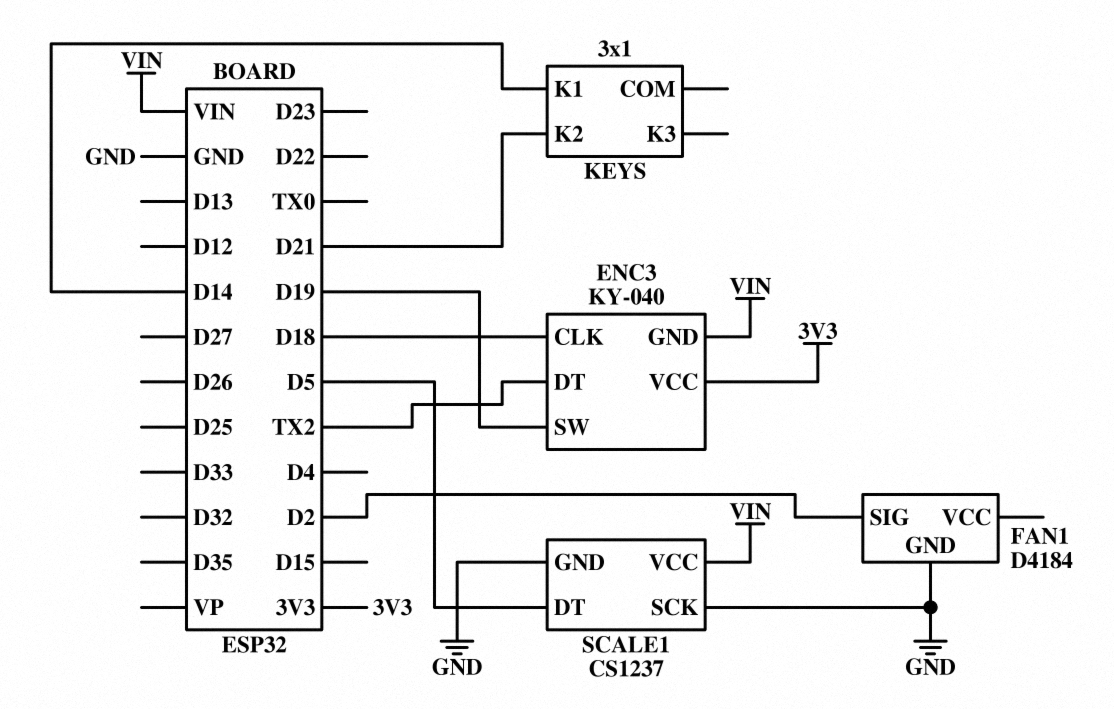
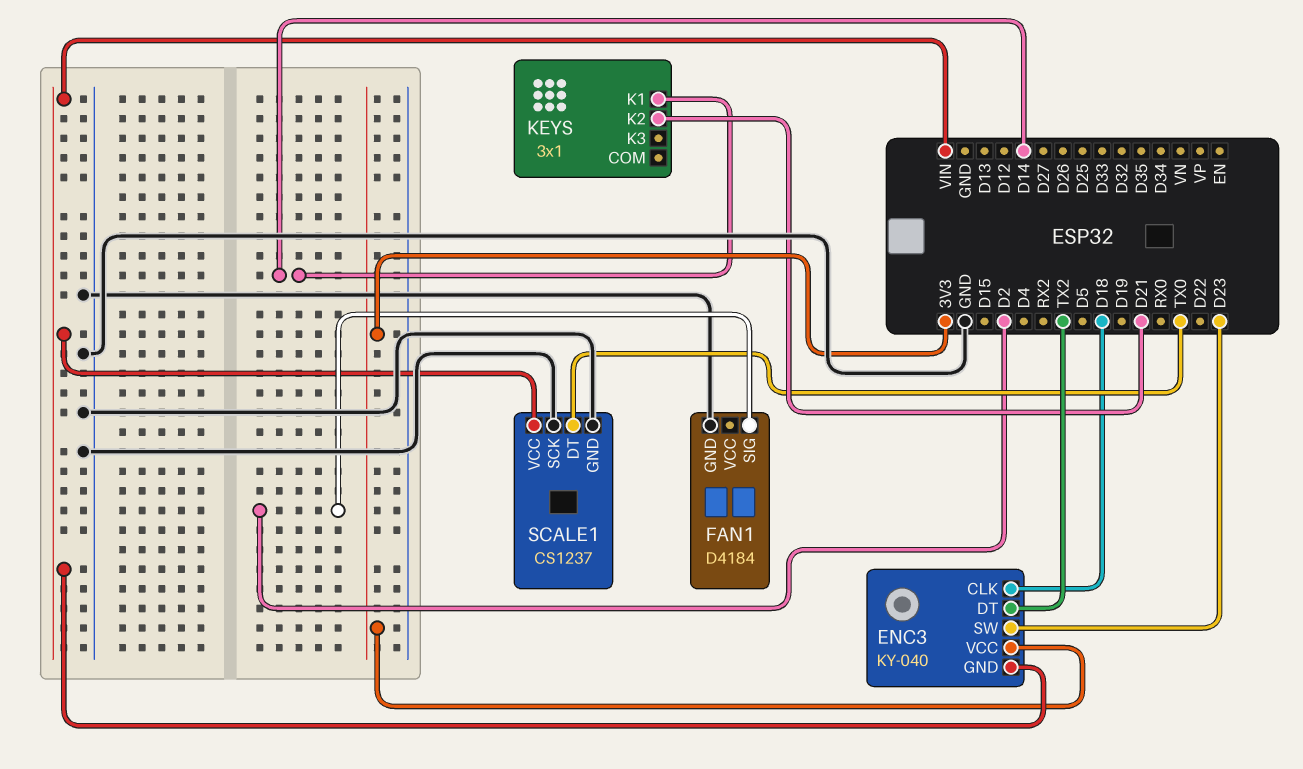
ENC3 pin SW: D19 -> D23
SCALE1 pin DT: D5 -> TX0

